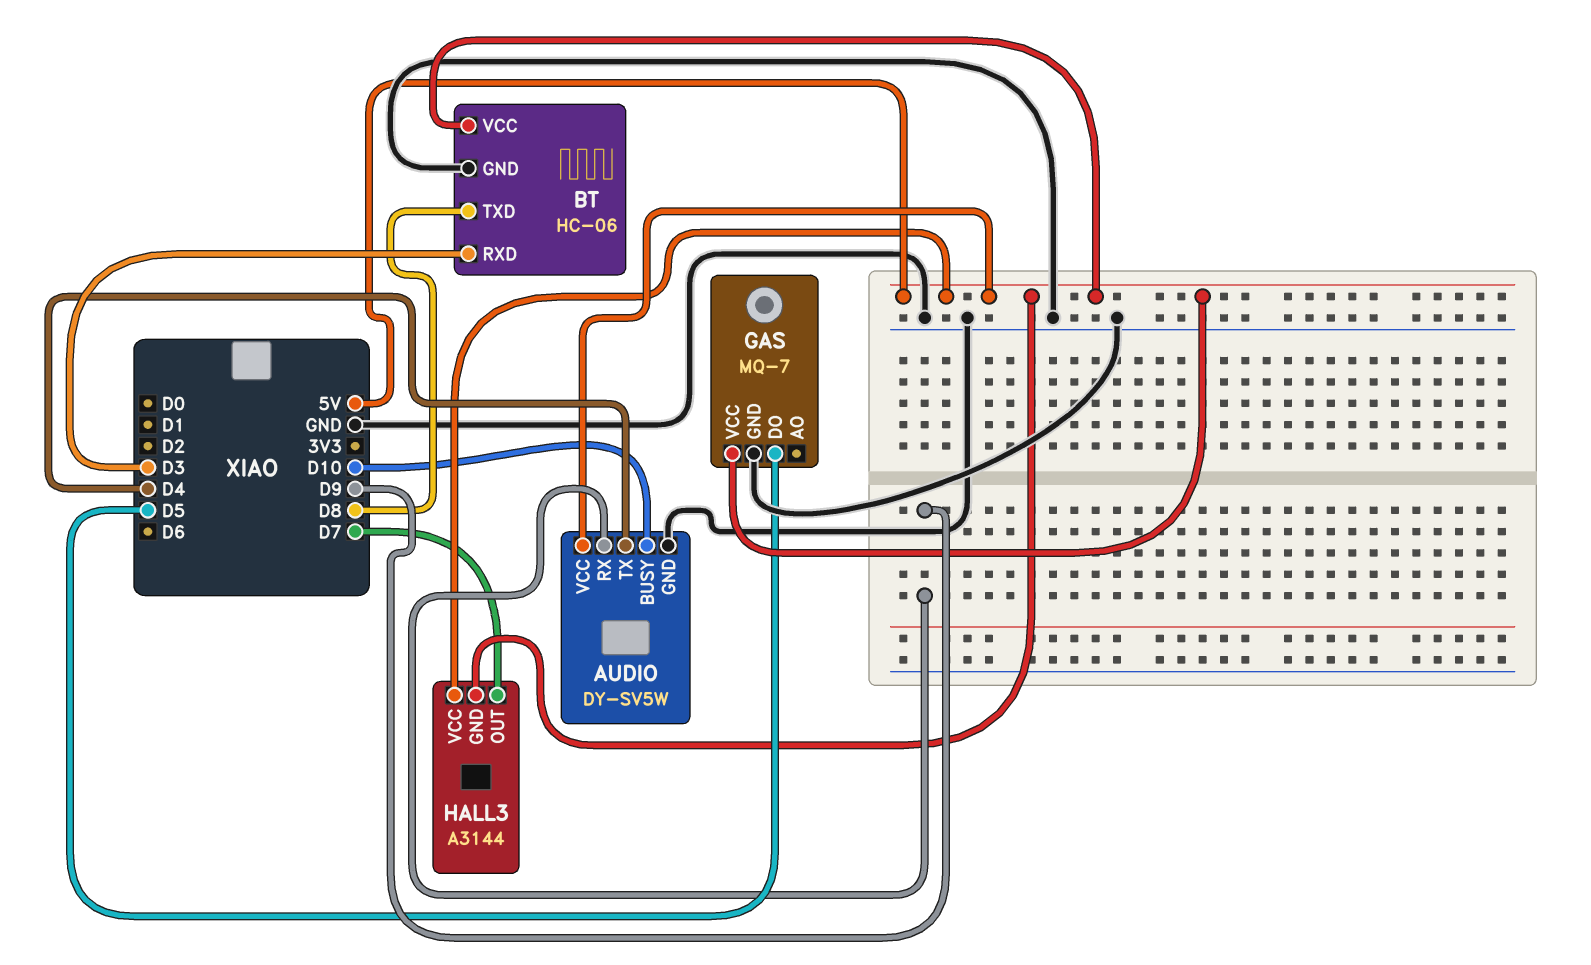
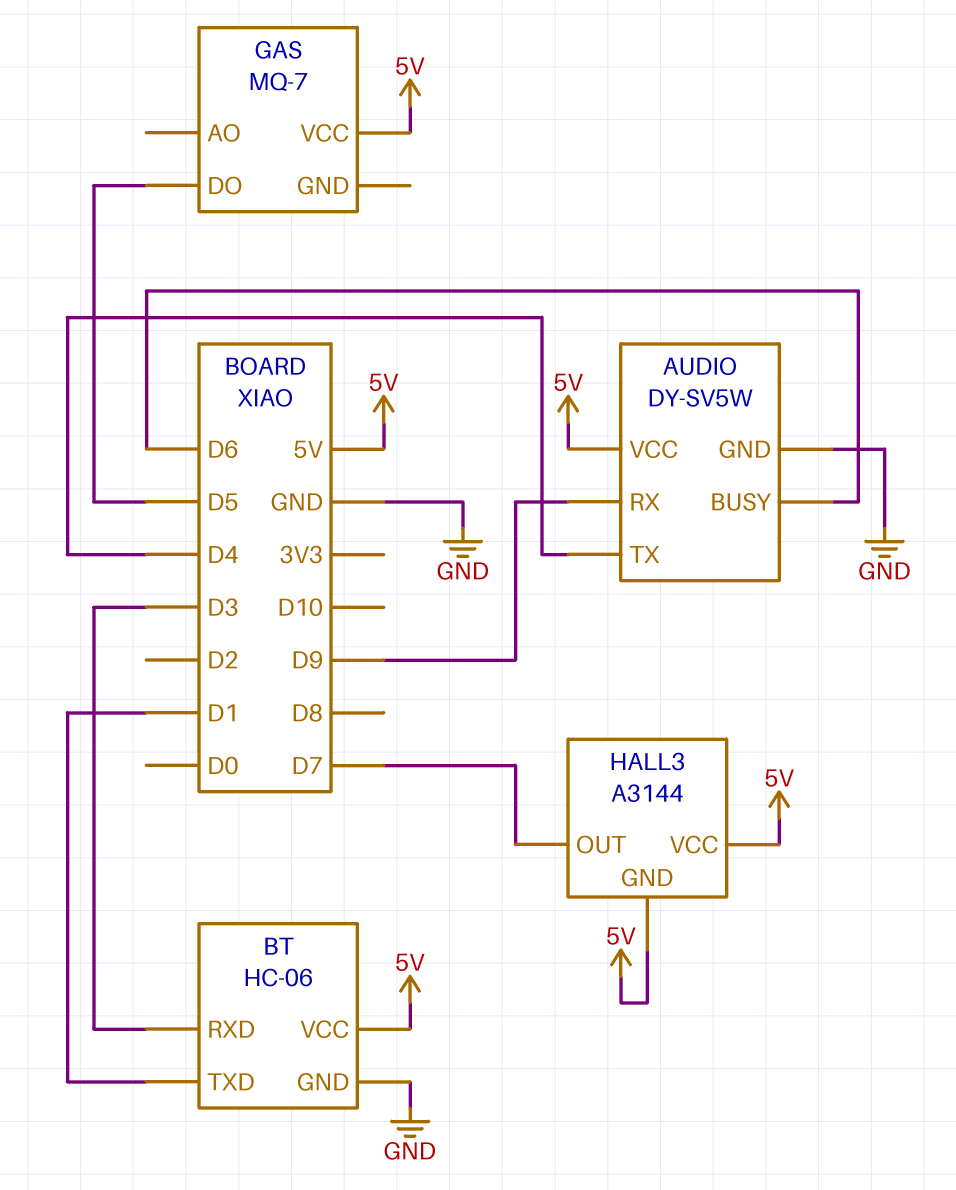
AUDIO pin BUSY: D10 -> D6
BT pin TXD: D8 -> D1
GAS pin GND: GND -> none

